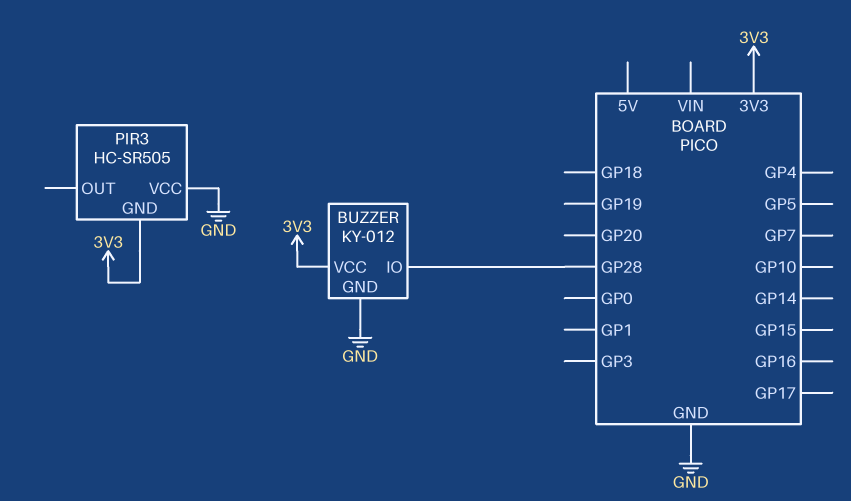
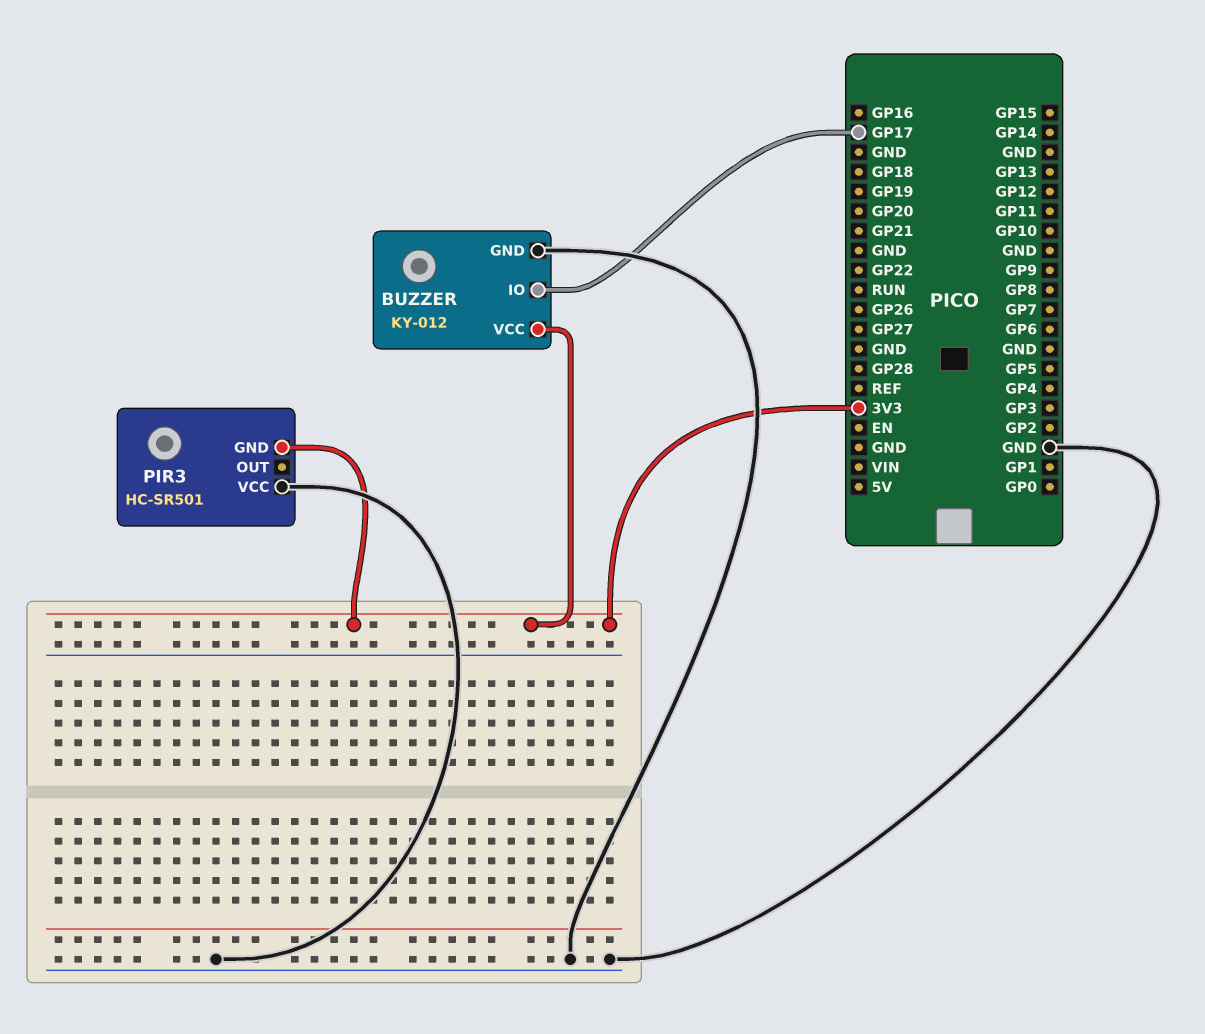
BUZZER pin IO: GP28 -> GP17
PIR3: HC-SR505 -> HC-SR501

